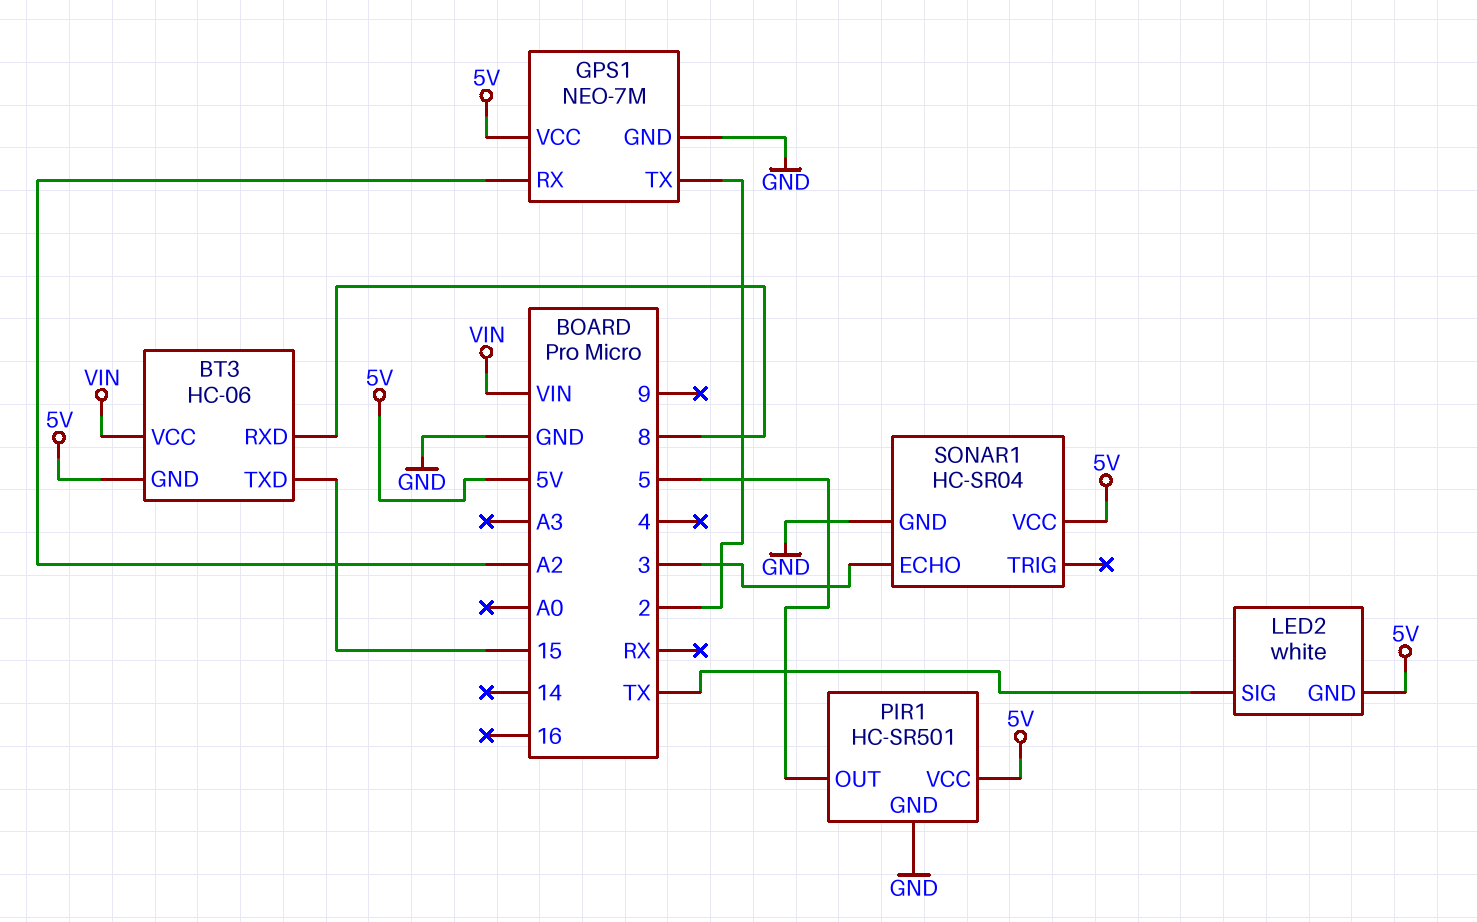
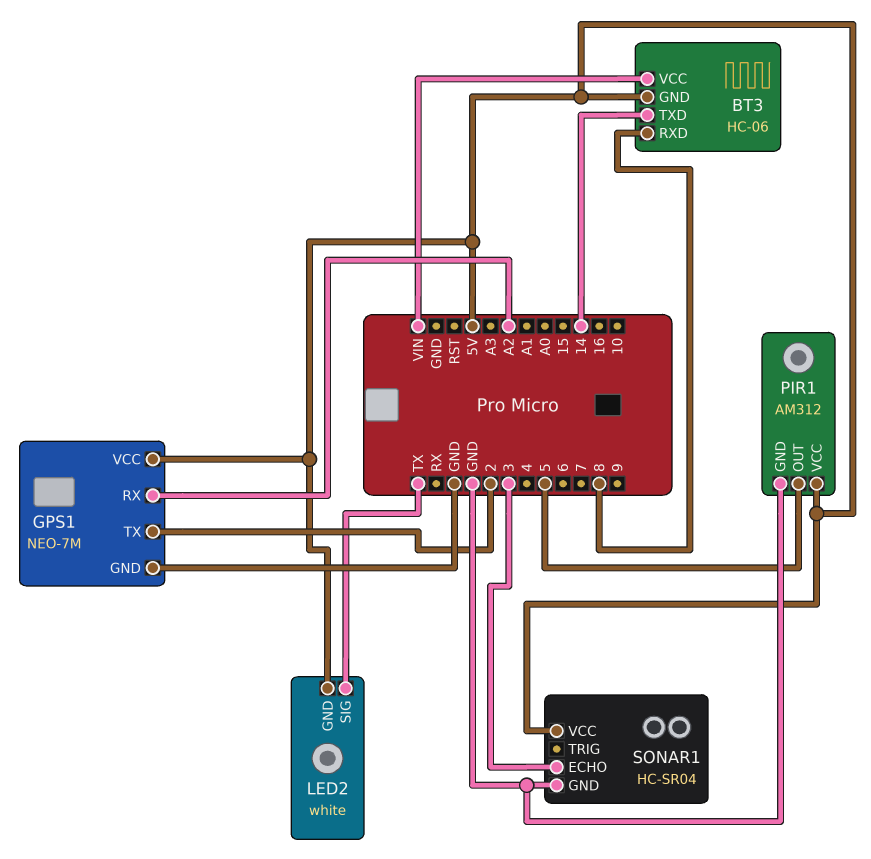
BT3 pin TXD: 15 -> 14
PIR1: HC-SR501 -> AM312

